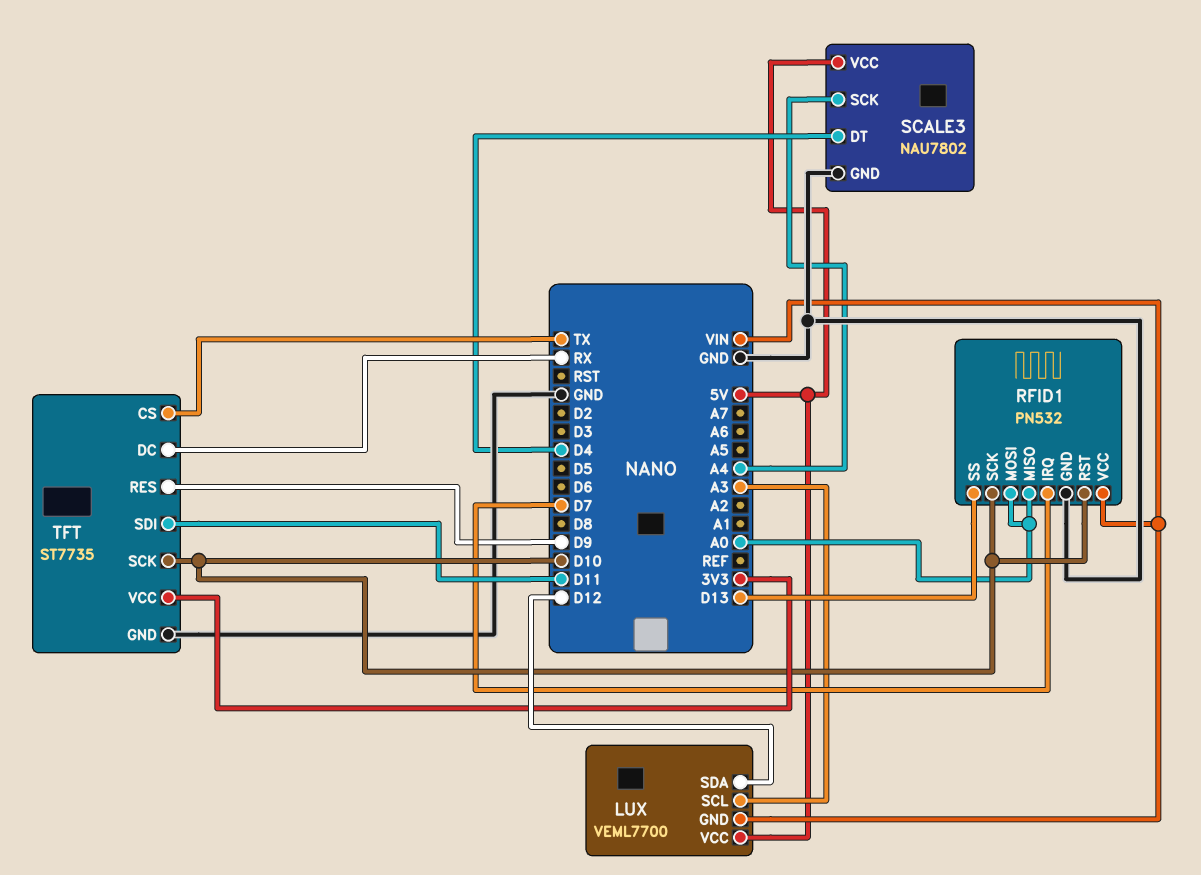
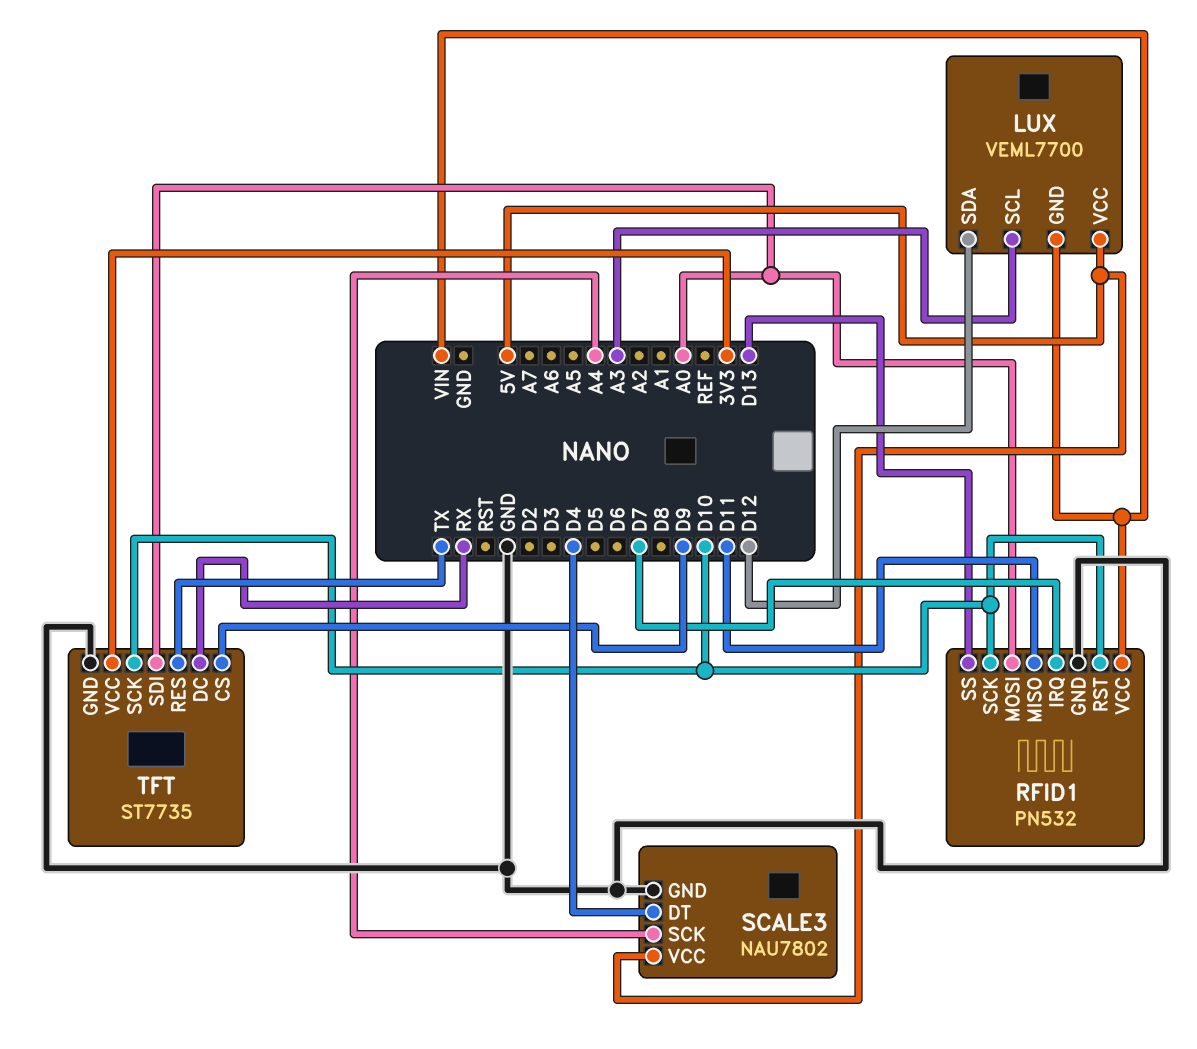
RFID1 pin MISO: A0 -> D11
TFT pin CS: TX -> D9
TFT pin RES: D9 -> TX
TFT pin SDI: D11 -> A0

